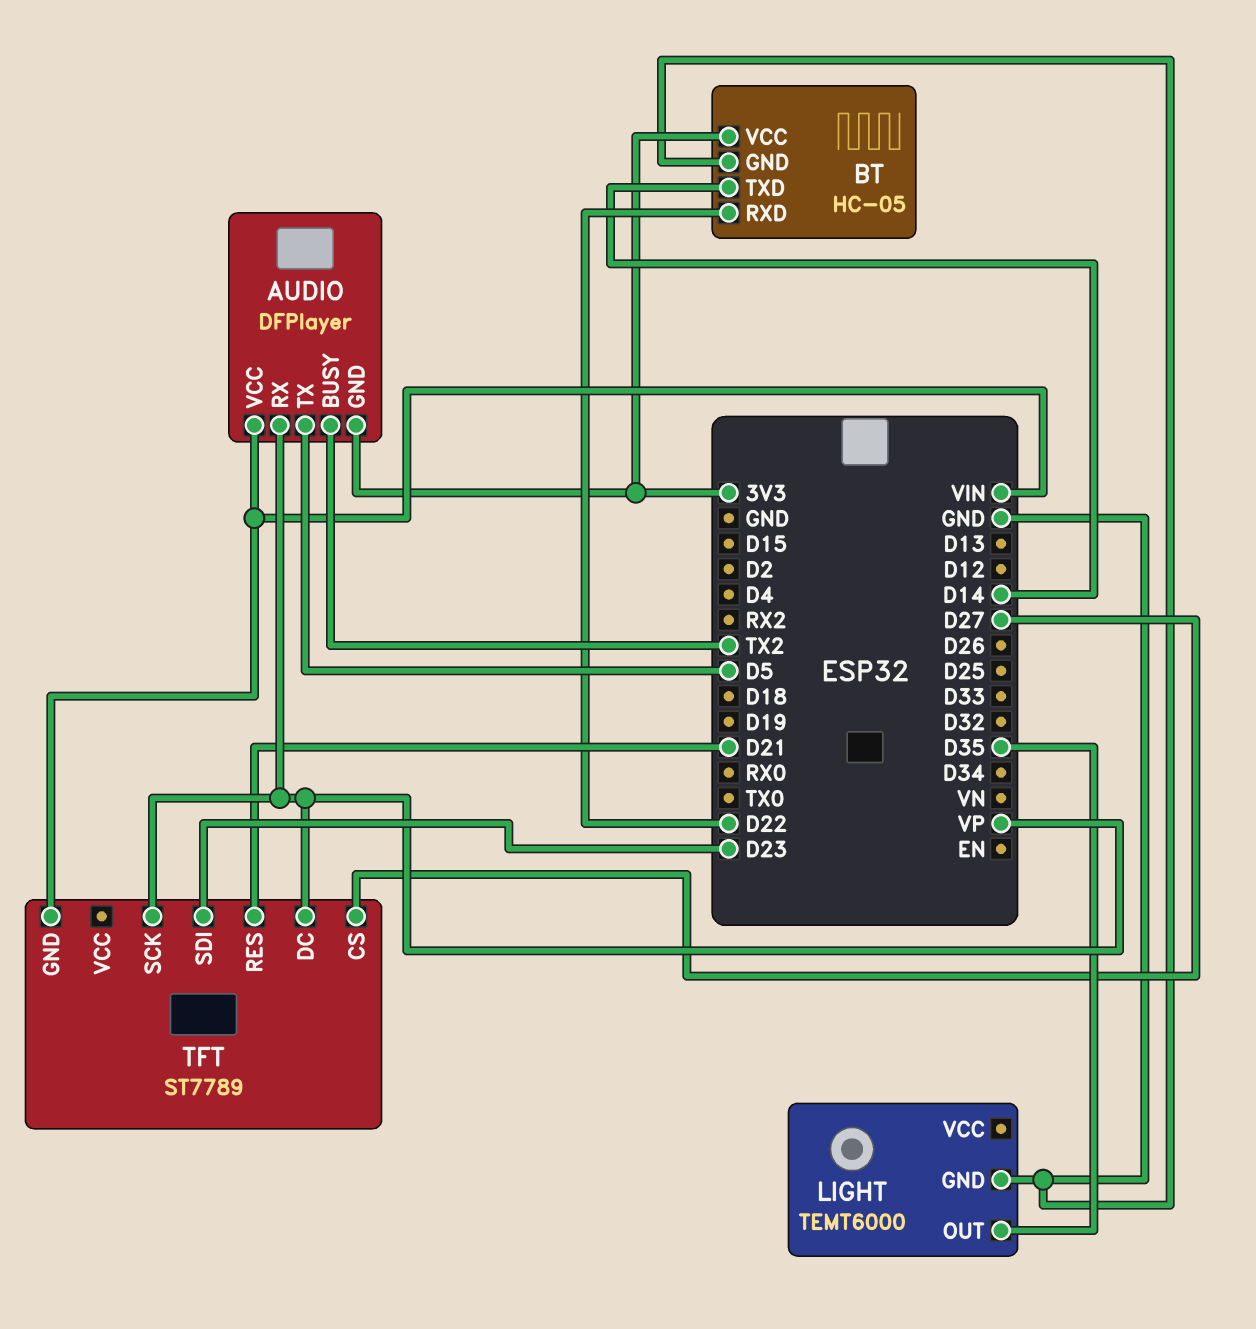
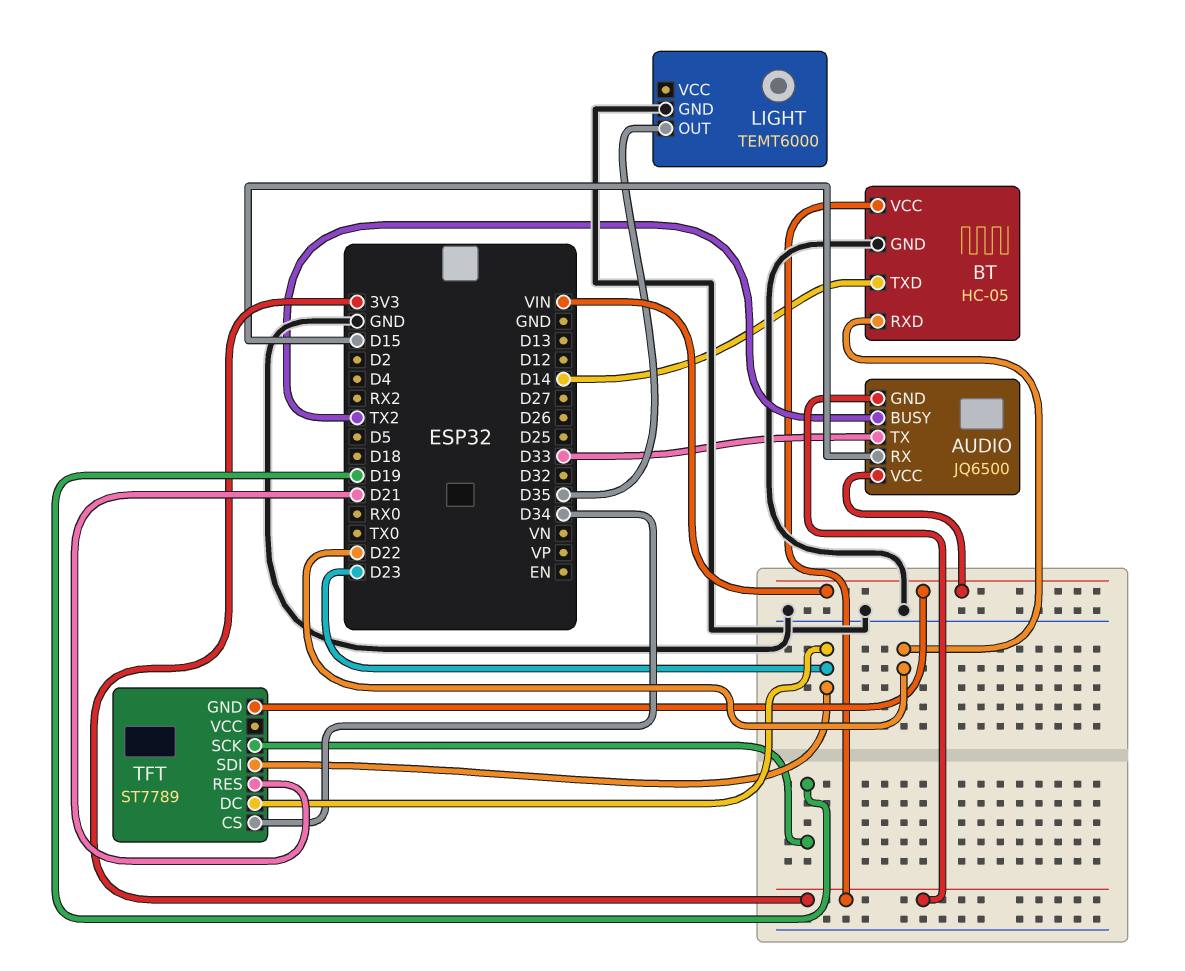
AUDIO: DFPlayer -> JQ6500
AUDIO pin RX: VP -> D15
AUDIO pin TX: D5 -> D33
TFT pin CS: D27 -> D34
TFT pin DC: VP -> D23
TFT pin SCK: VP -> D19

